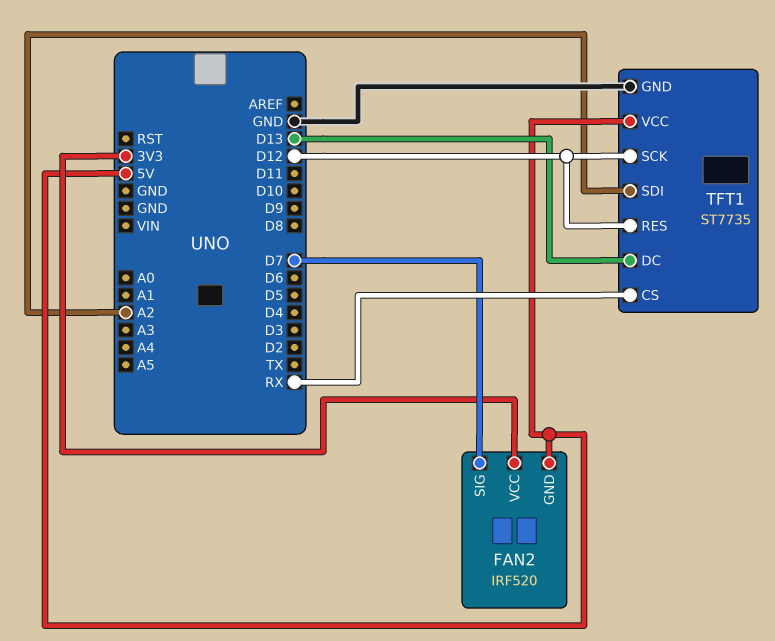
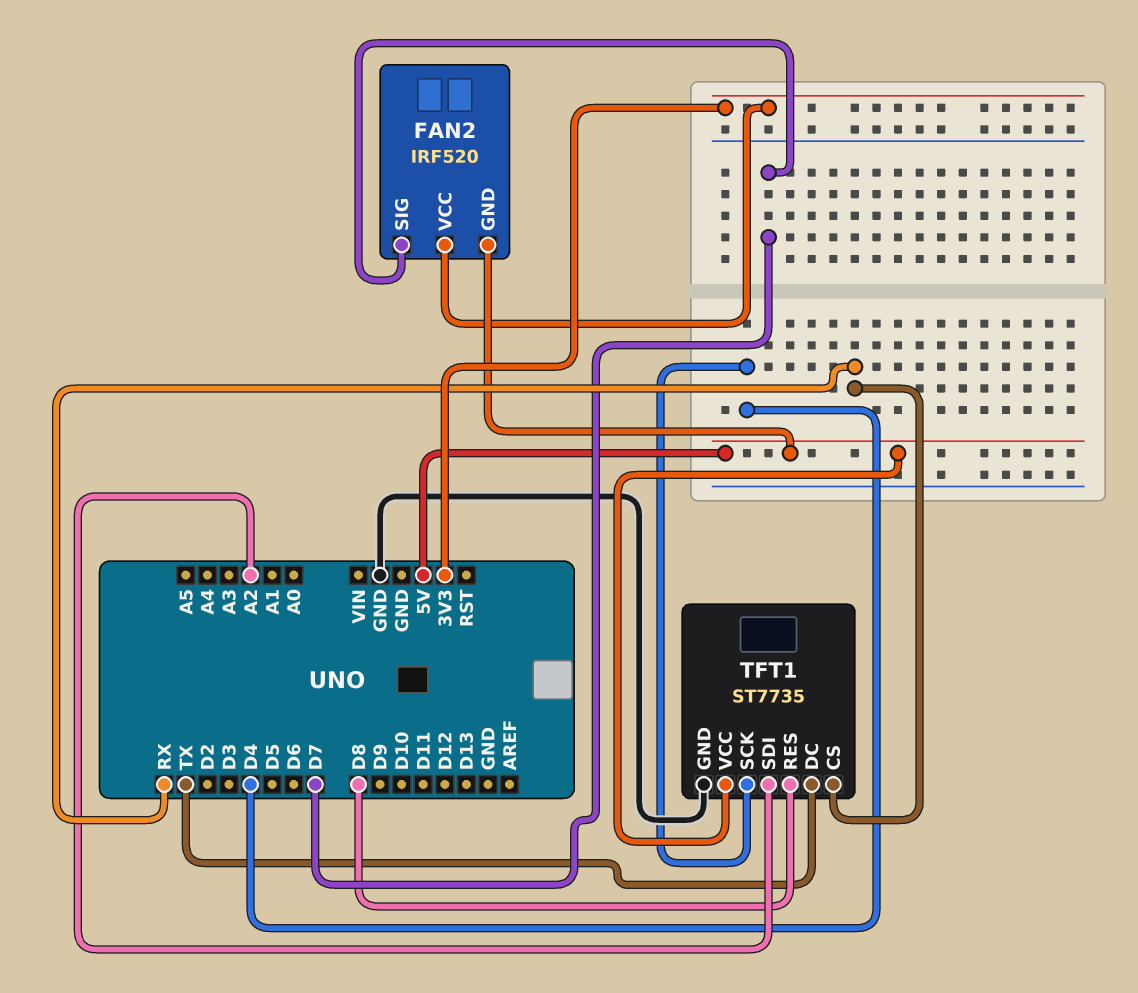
TFT1 pin DC: D13 -> TX
TFT1 pin RES: D12 -> D8
TFT1 pin SCK: D12 -> D4

